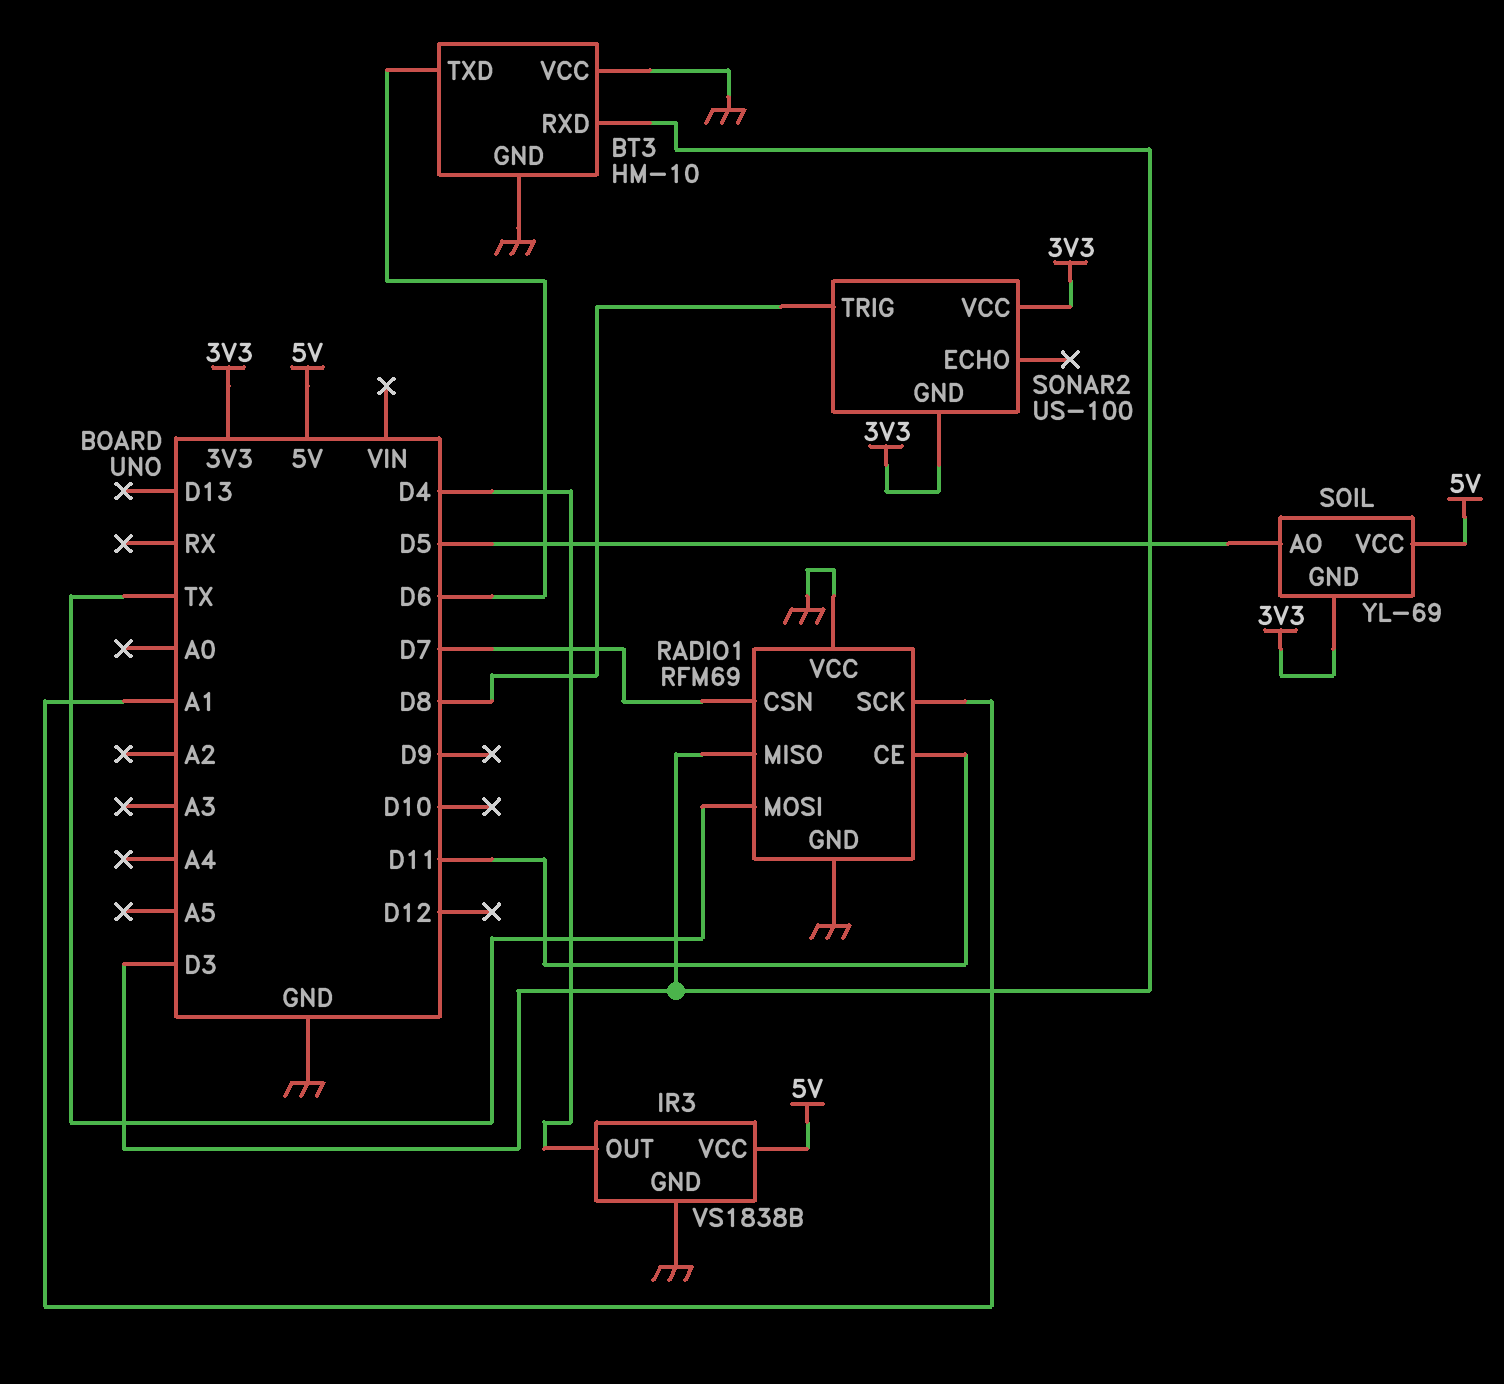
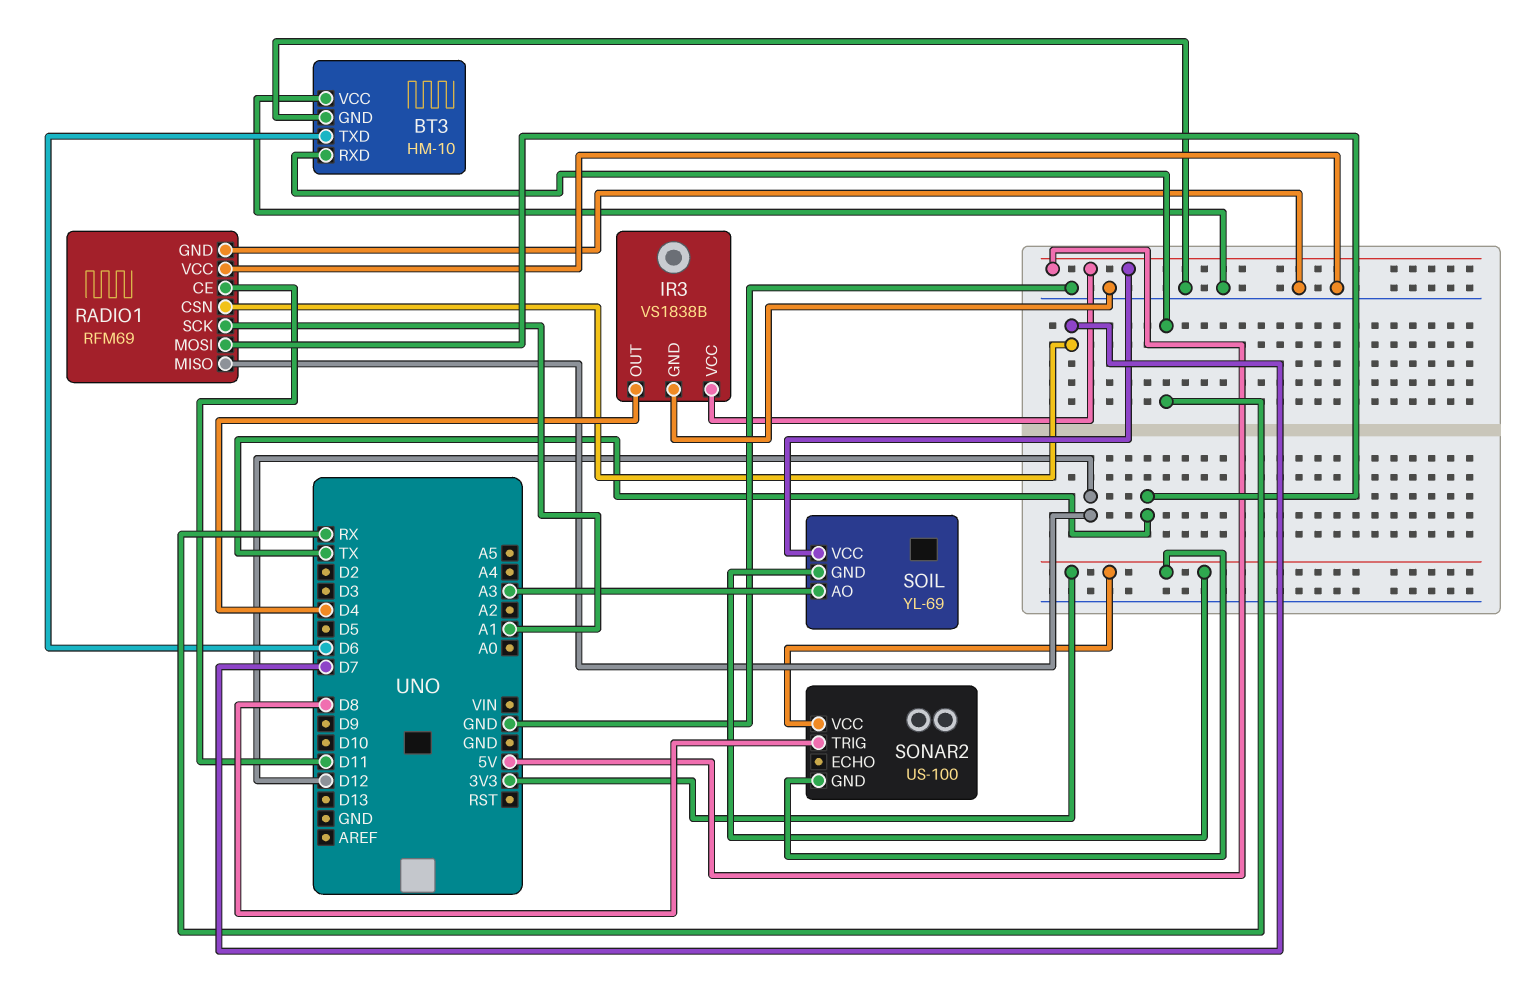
BT3 pin RXD: D3 -> RX
RADIO1 pin MISO: D3 -> D12
SOIL pin AO: D5 -> A3

